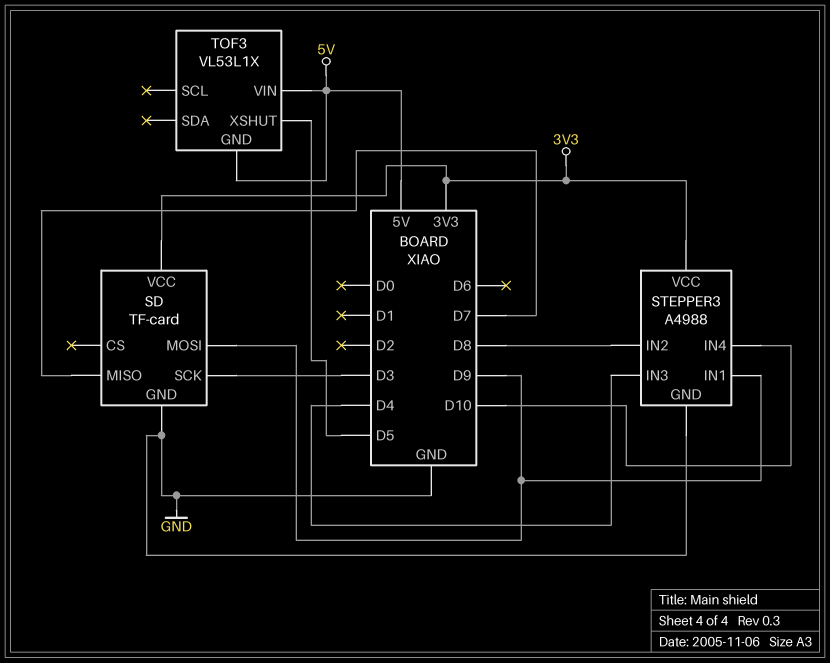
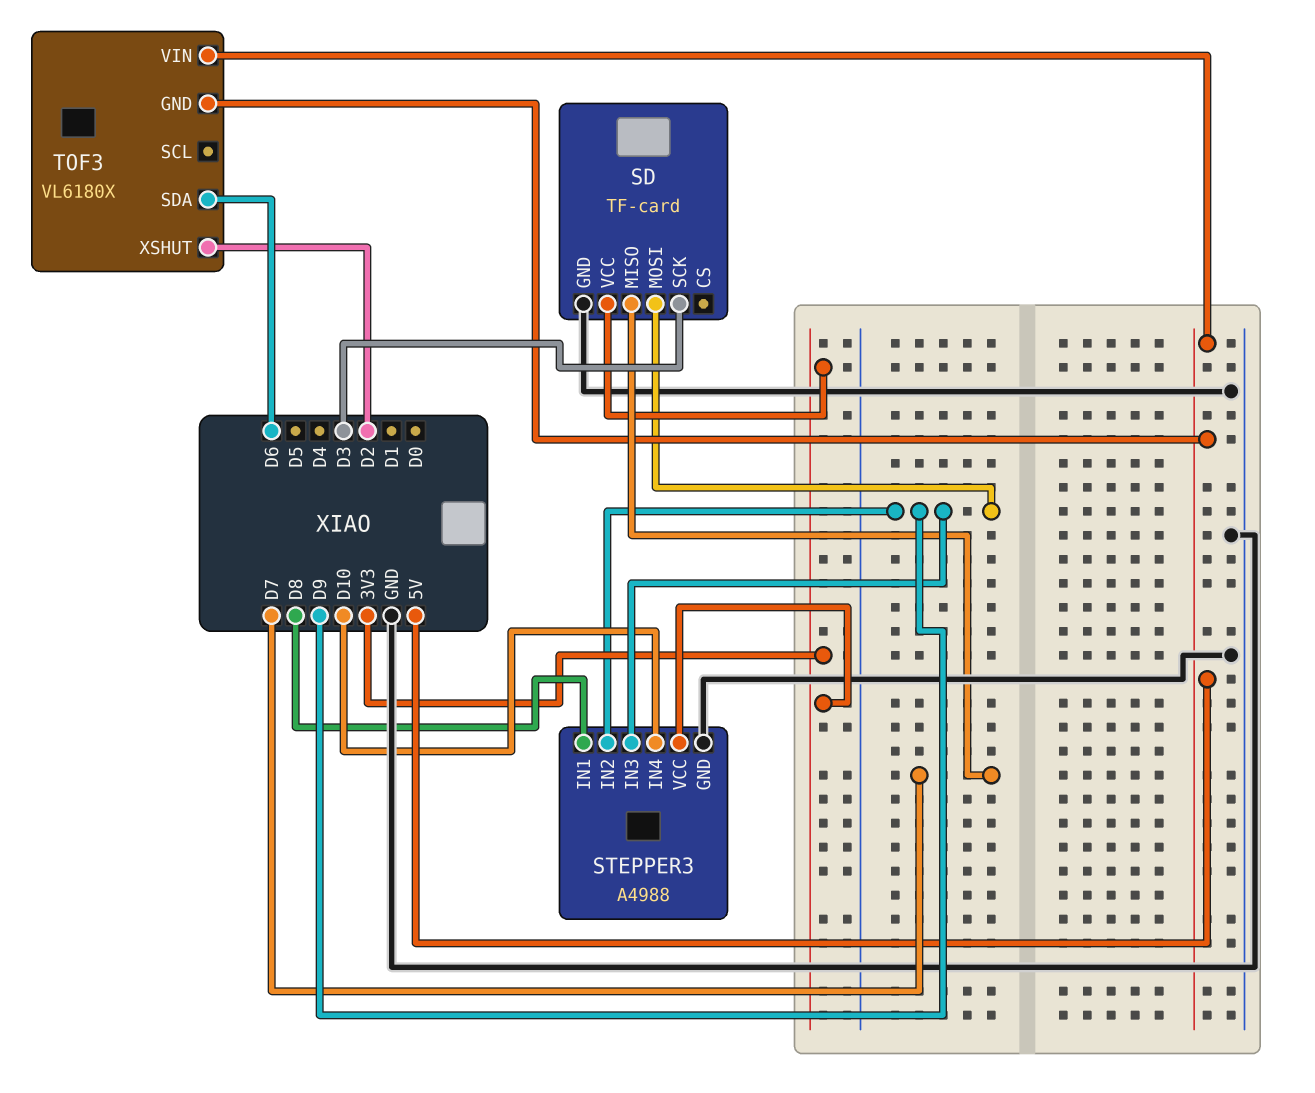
STEPPER3 pin IN1: D9 -> D8
STEPPER3 pin IN2: D8 -> D9
STEPPER3 pin IN3: D4 -> D9
TOF3: VL53L1X -> VL6180X
TOF3 pin SDA: none -> D6
TOF3 pin XSHUT: D5 -> D2

